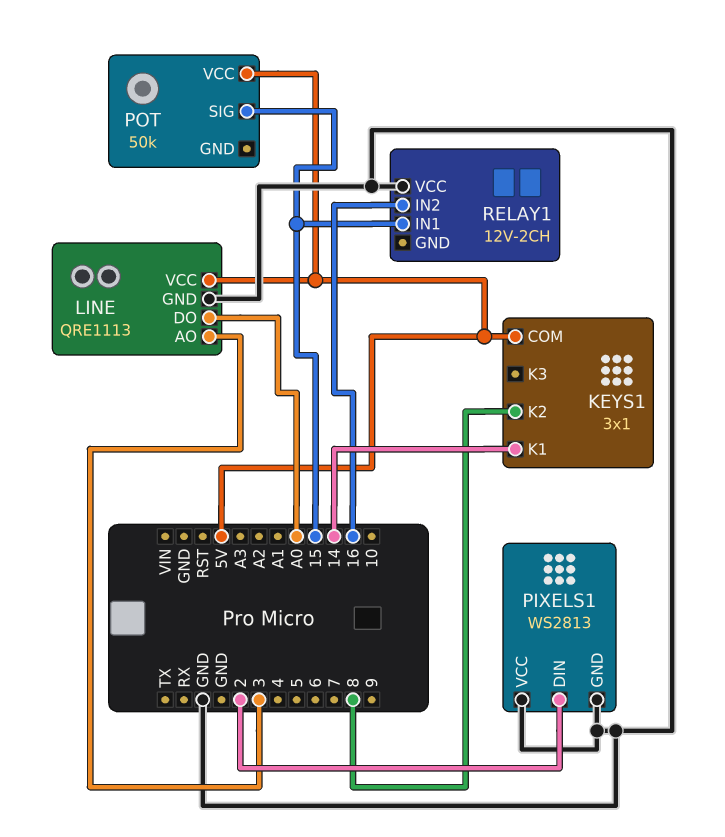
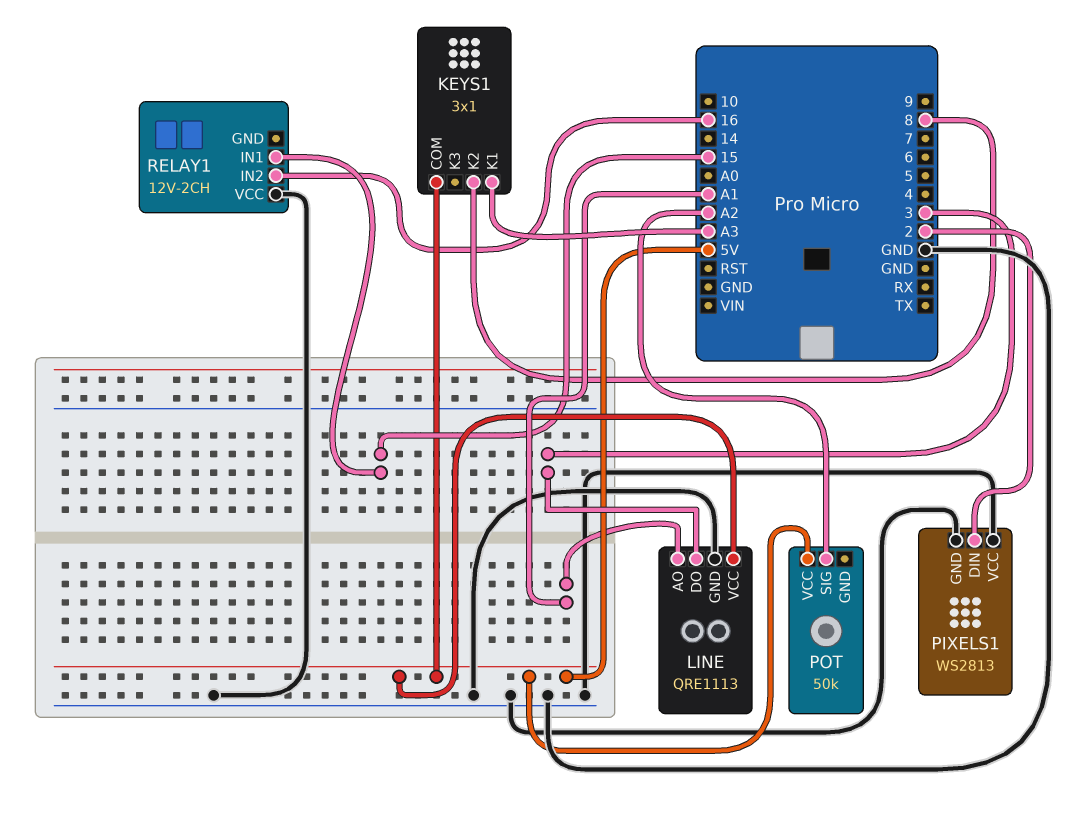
KEYS1 pin K1: 14 -> A3
LINE pin AO: 3 -> A1
LINE pin DO: A0 -> 3
POT pin SIG: 15 -> A2

